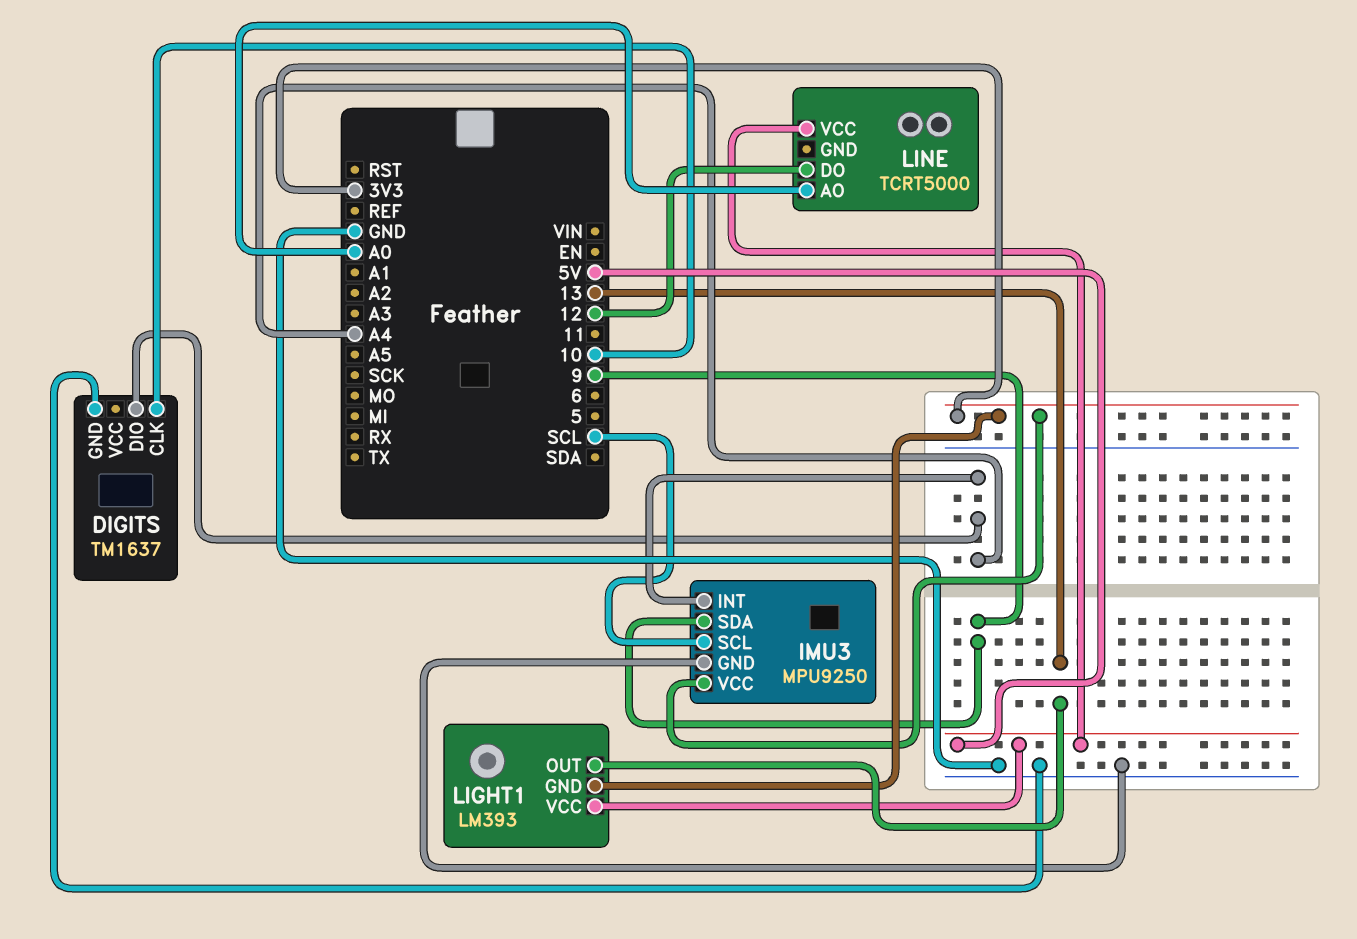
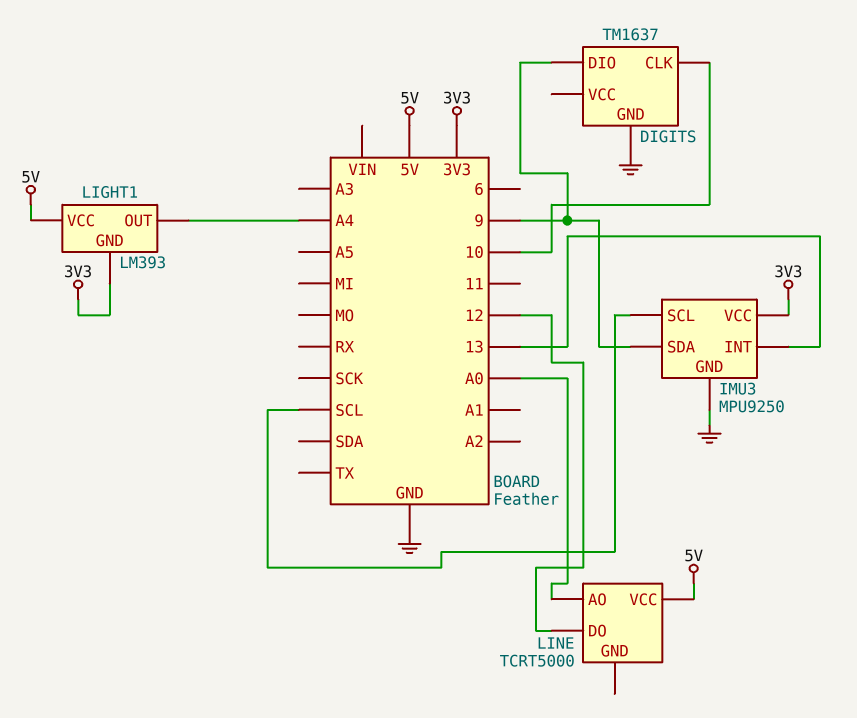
DIGITS pin DIO: A4 -> 9
IMU3 pin INT: A4 -> 13
LIGHT1 pin OUT: 13 -> A4

